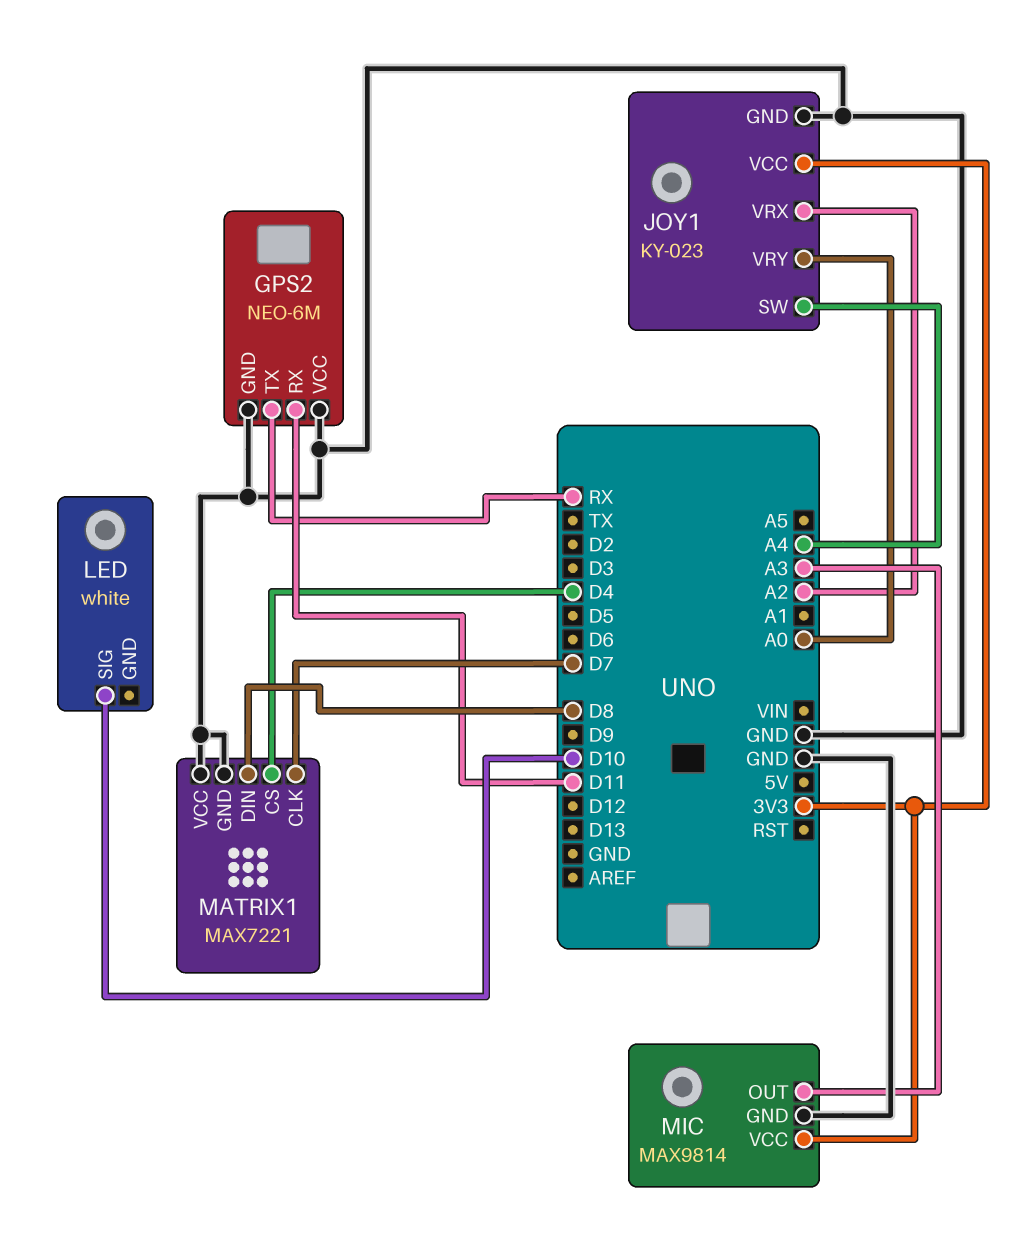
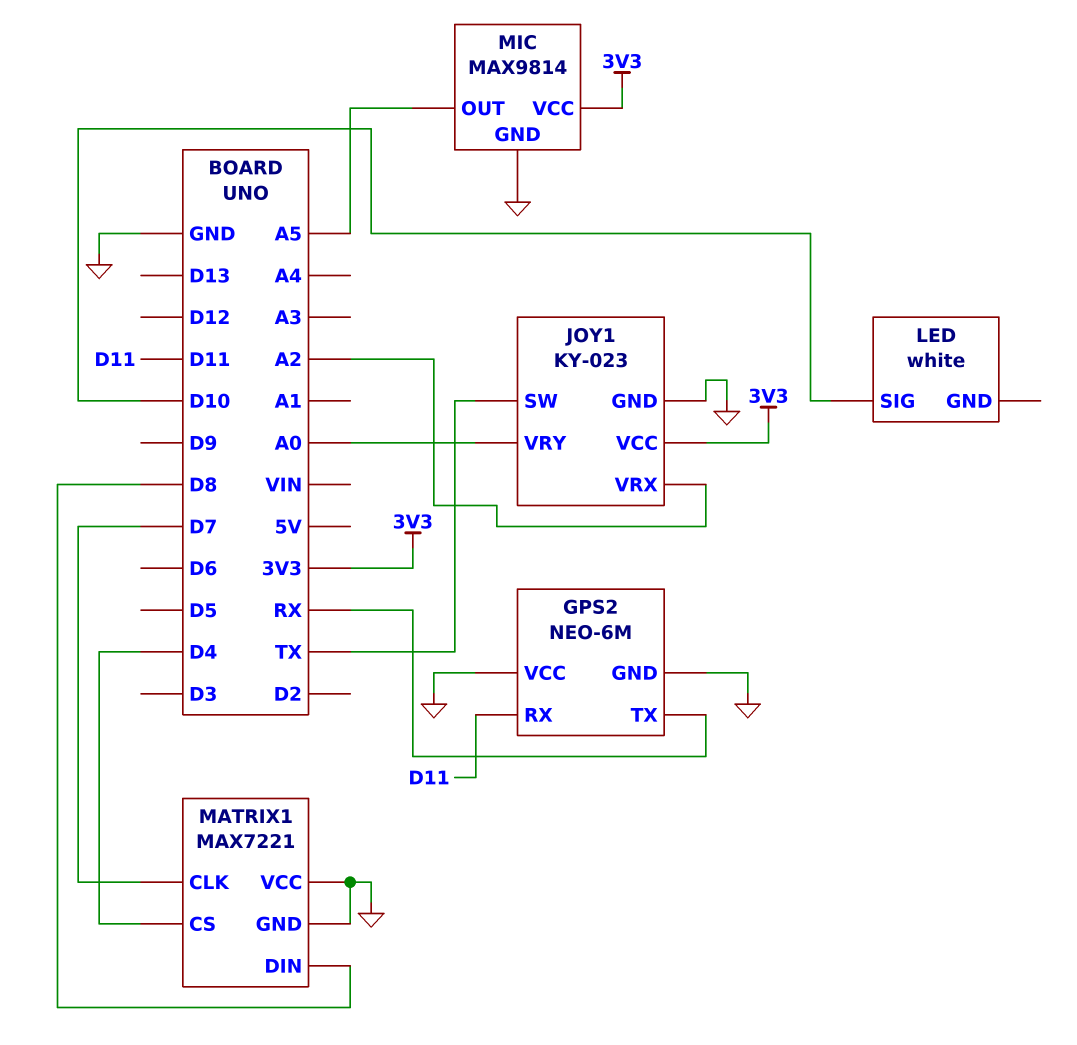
JOY1 pin SW: A4 -> TX
MIC pin OUT: A3 -> A5

